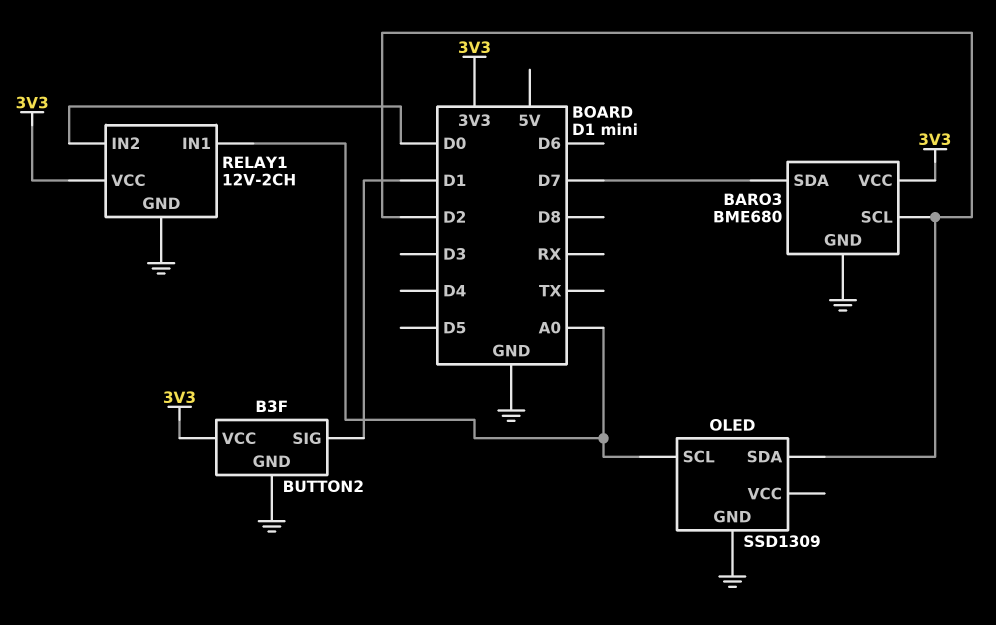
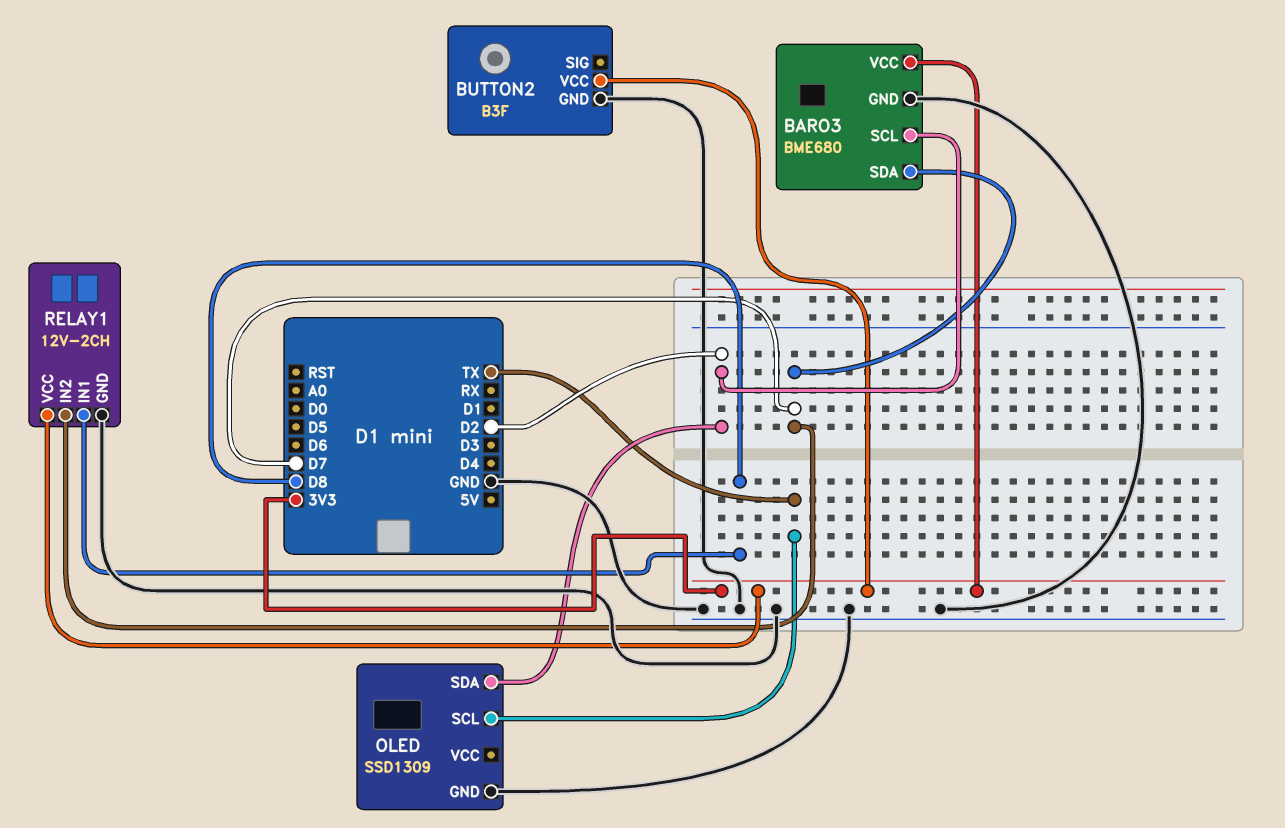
BUTTON2 pin SIG: D1 -> none
OLED pin SCL: A0 -> TX
RELAY1 pin IN1: A0 -> D8
RELAY1 pin IN2: D0 -> D7

